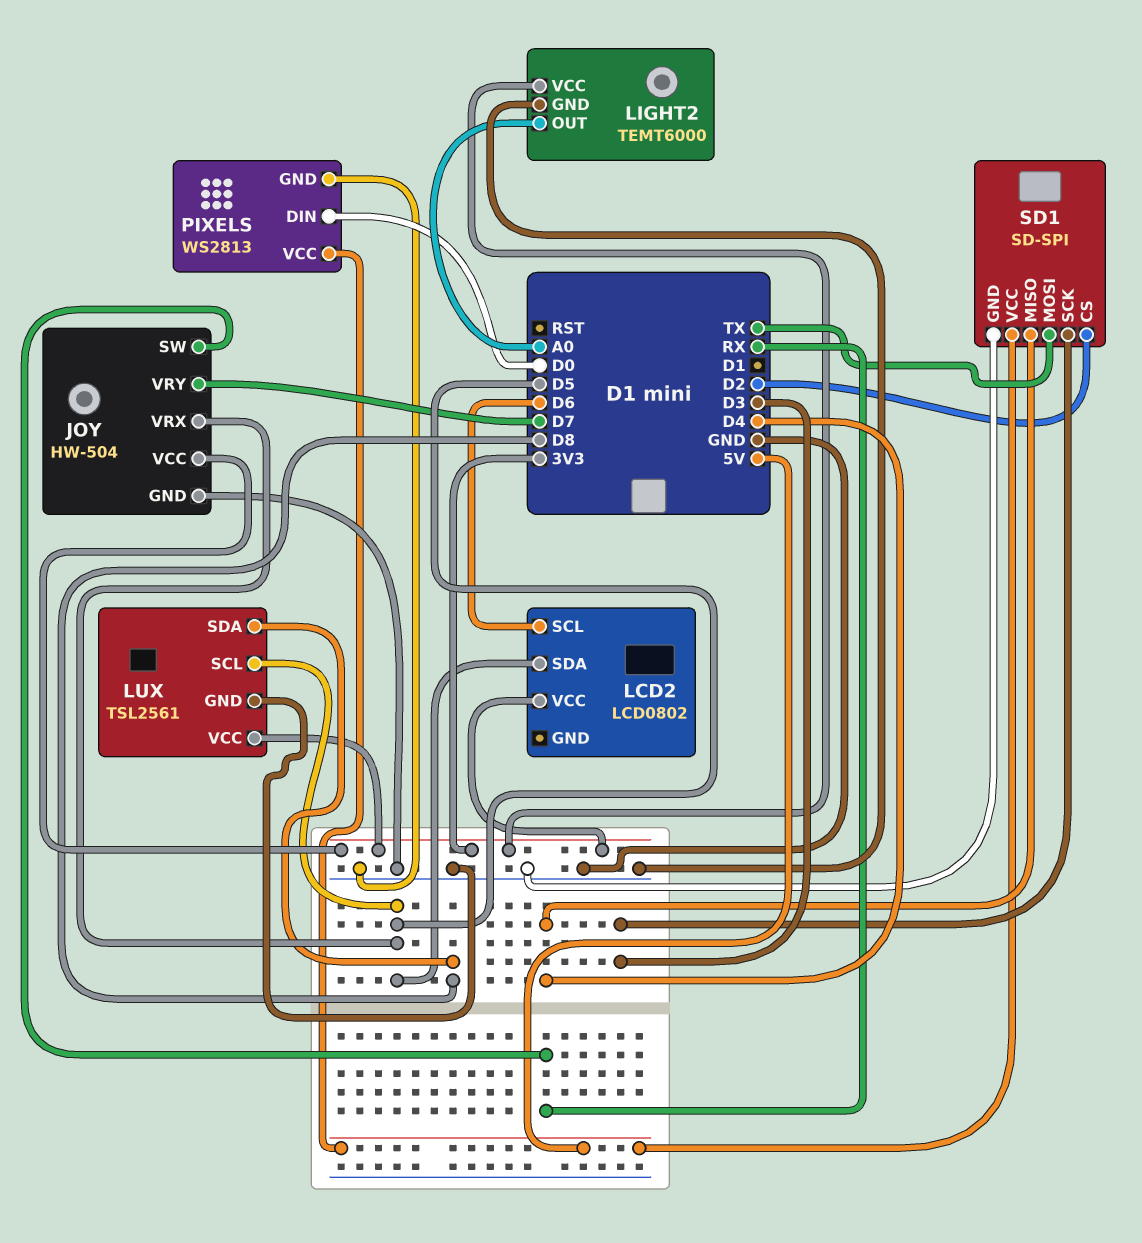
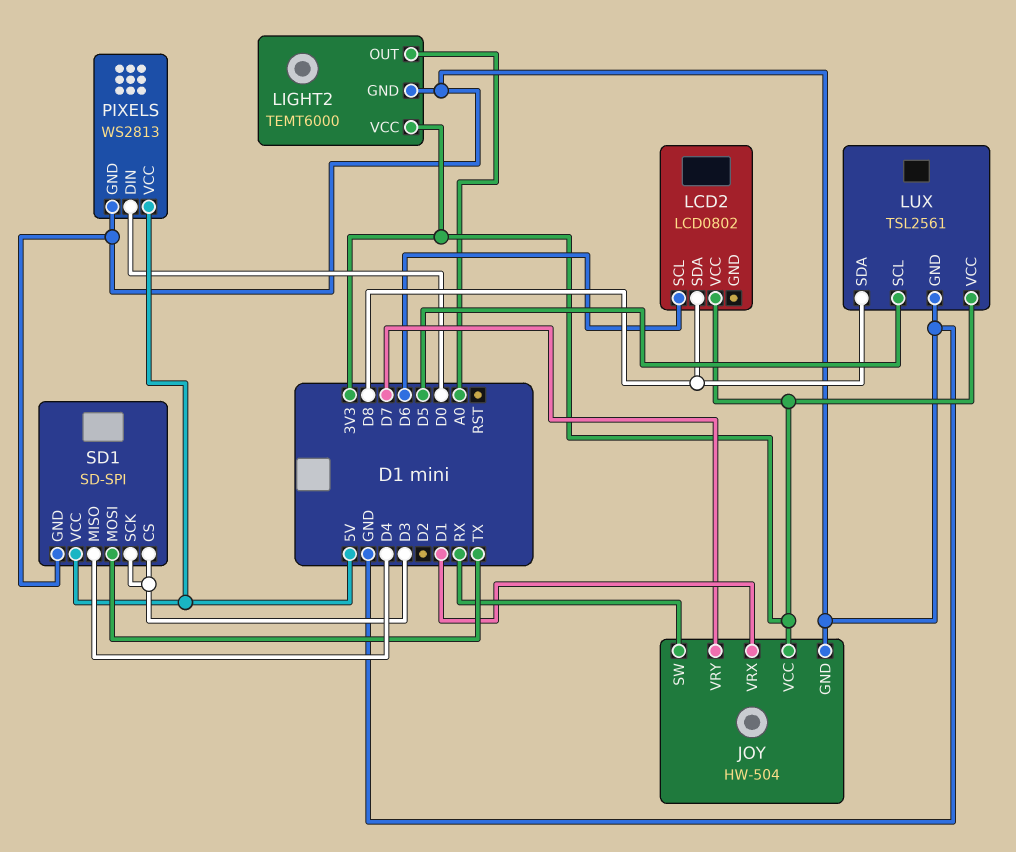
JOY pin VRX: D5 -> D1
LCD2 pin SDA: D5 -> D8
SD1 pin CS: D2 -> D3

